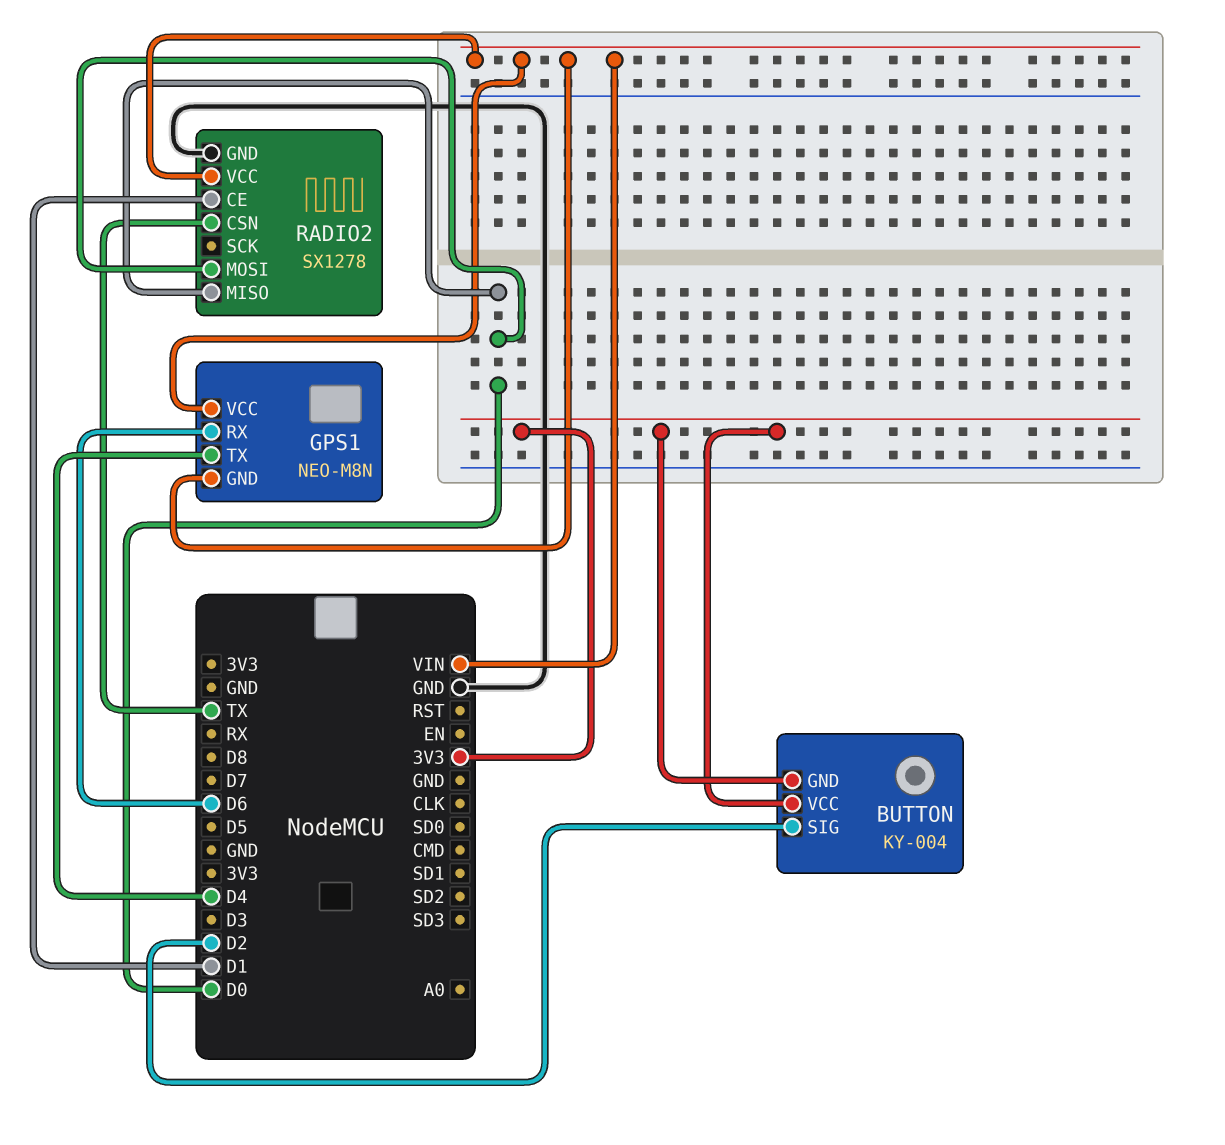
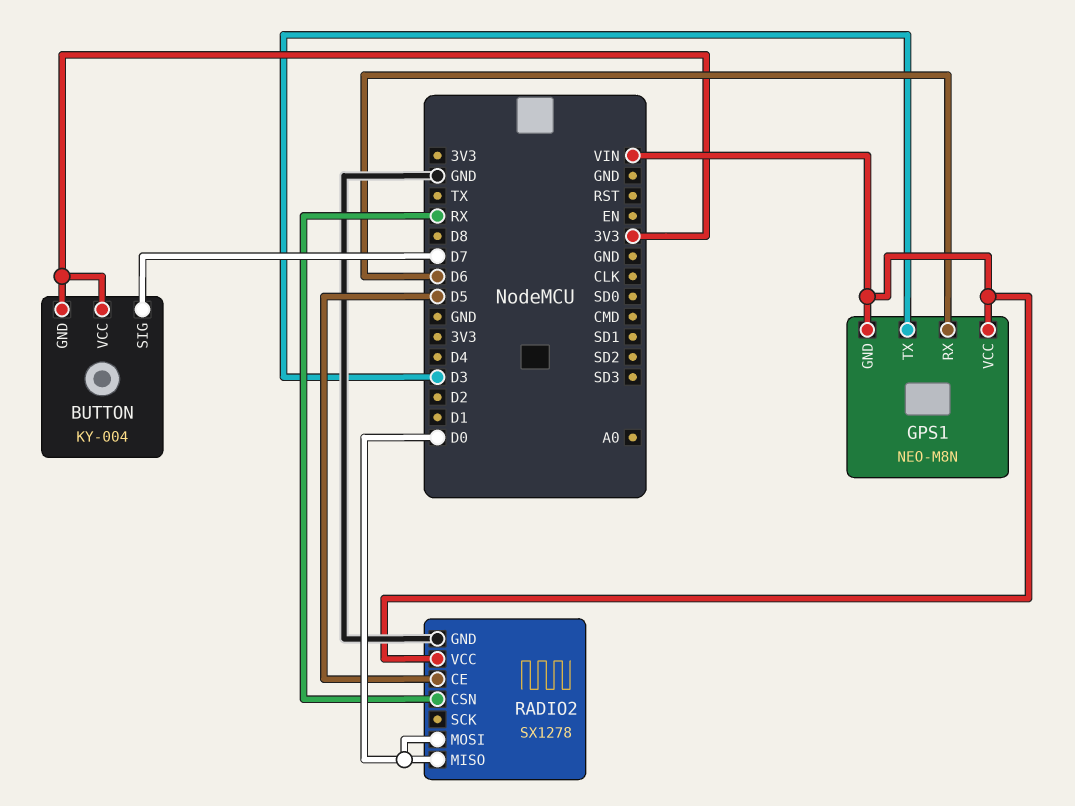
BUTTON pin SIG: D2 -> D7
GPS1 pin TX: D4 -> D3
RADIO2 pin CE: D1 -> D5
RADIO2 pin CSN: TX -> RX

